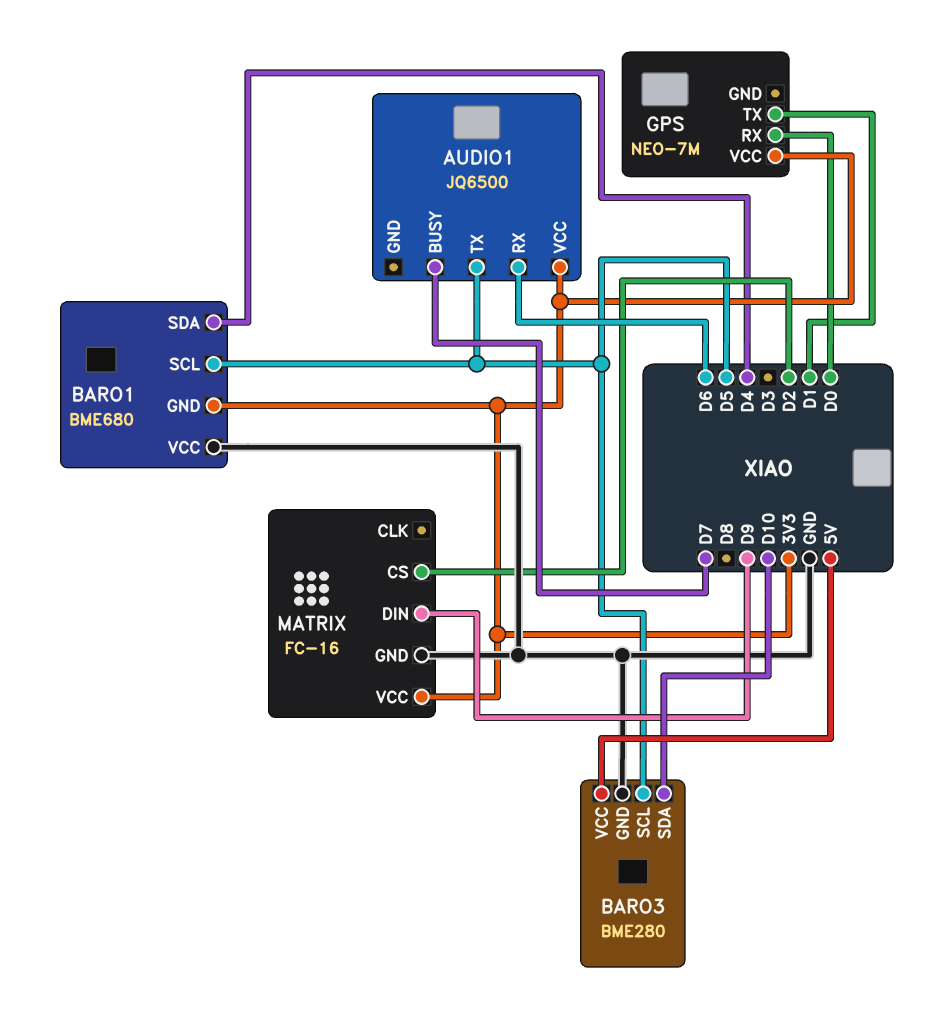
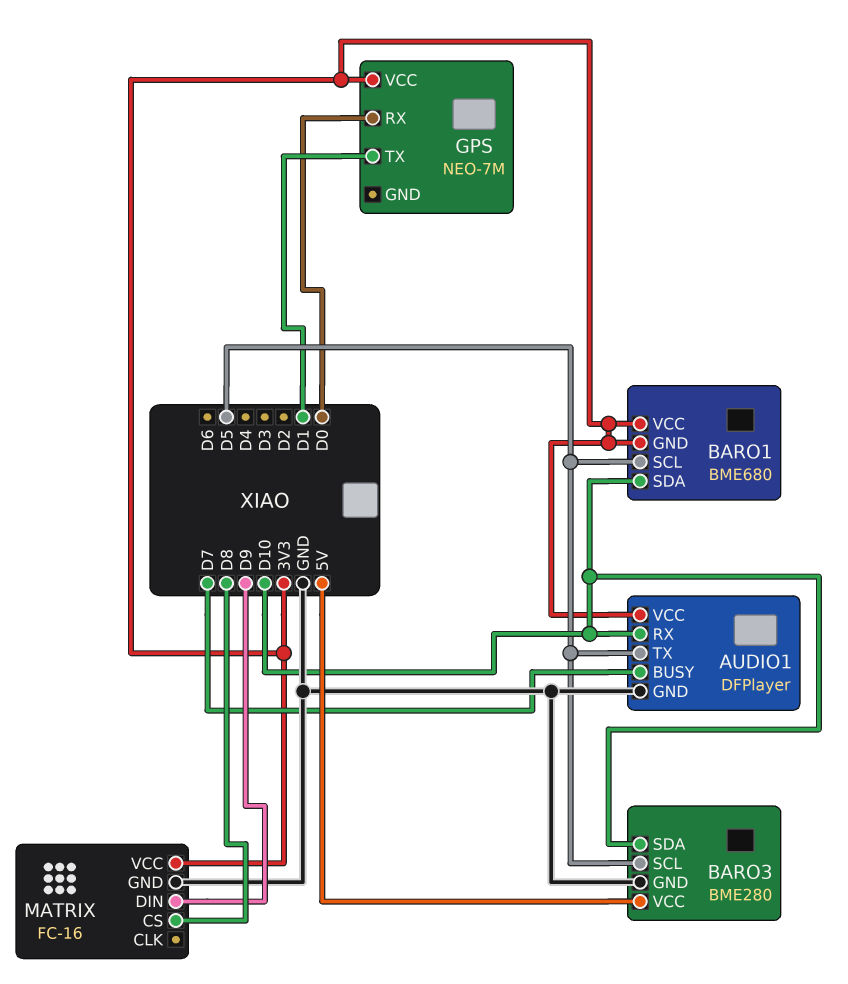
AUDIO1: JQ6500 -> DFPlayer
AUDIO1 pin GND: none -> GND
AUDIO1 pin RX: D6 -> D10
BARO1 pin SDA: D4 -> D10
BARO1 pin VCC: GND -> 3V3
MATRIX pin CS: D2 -> D8

